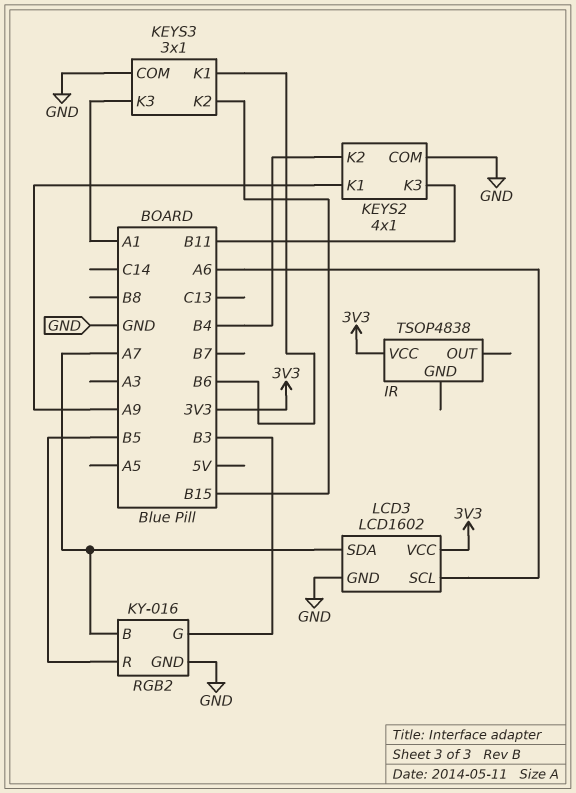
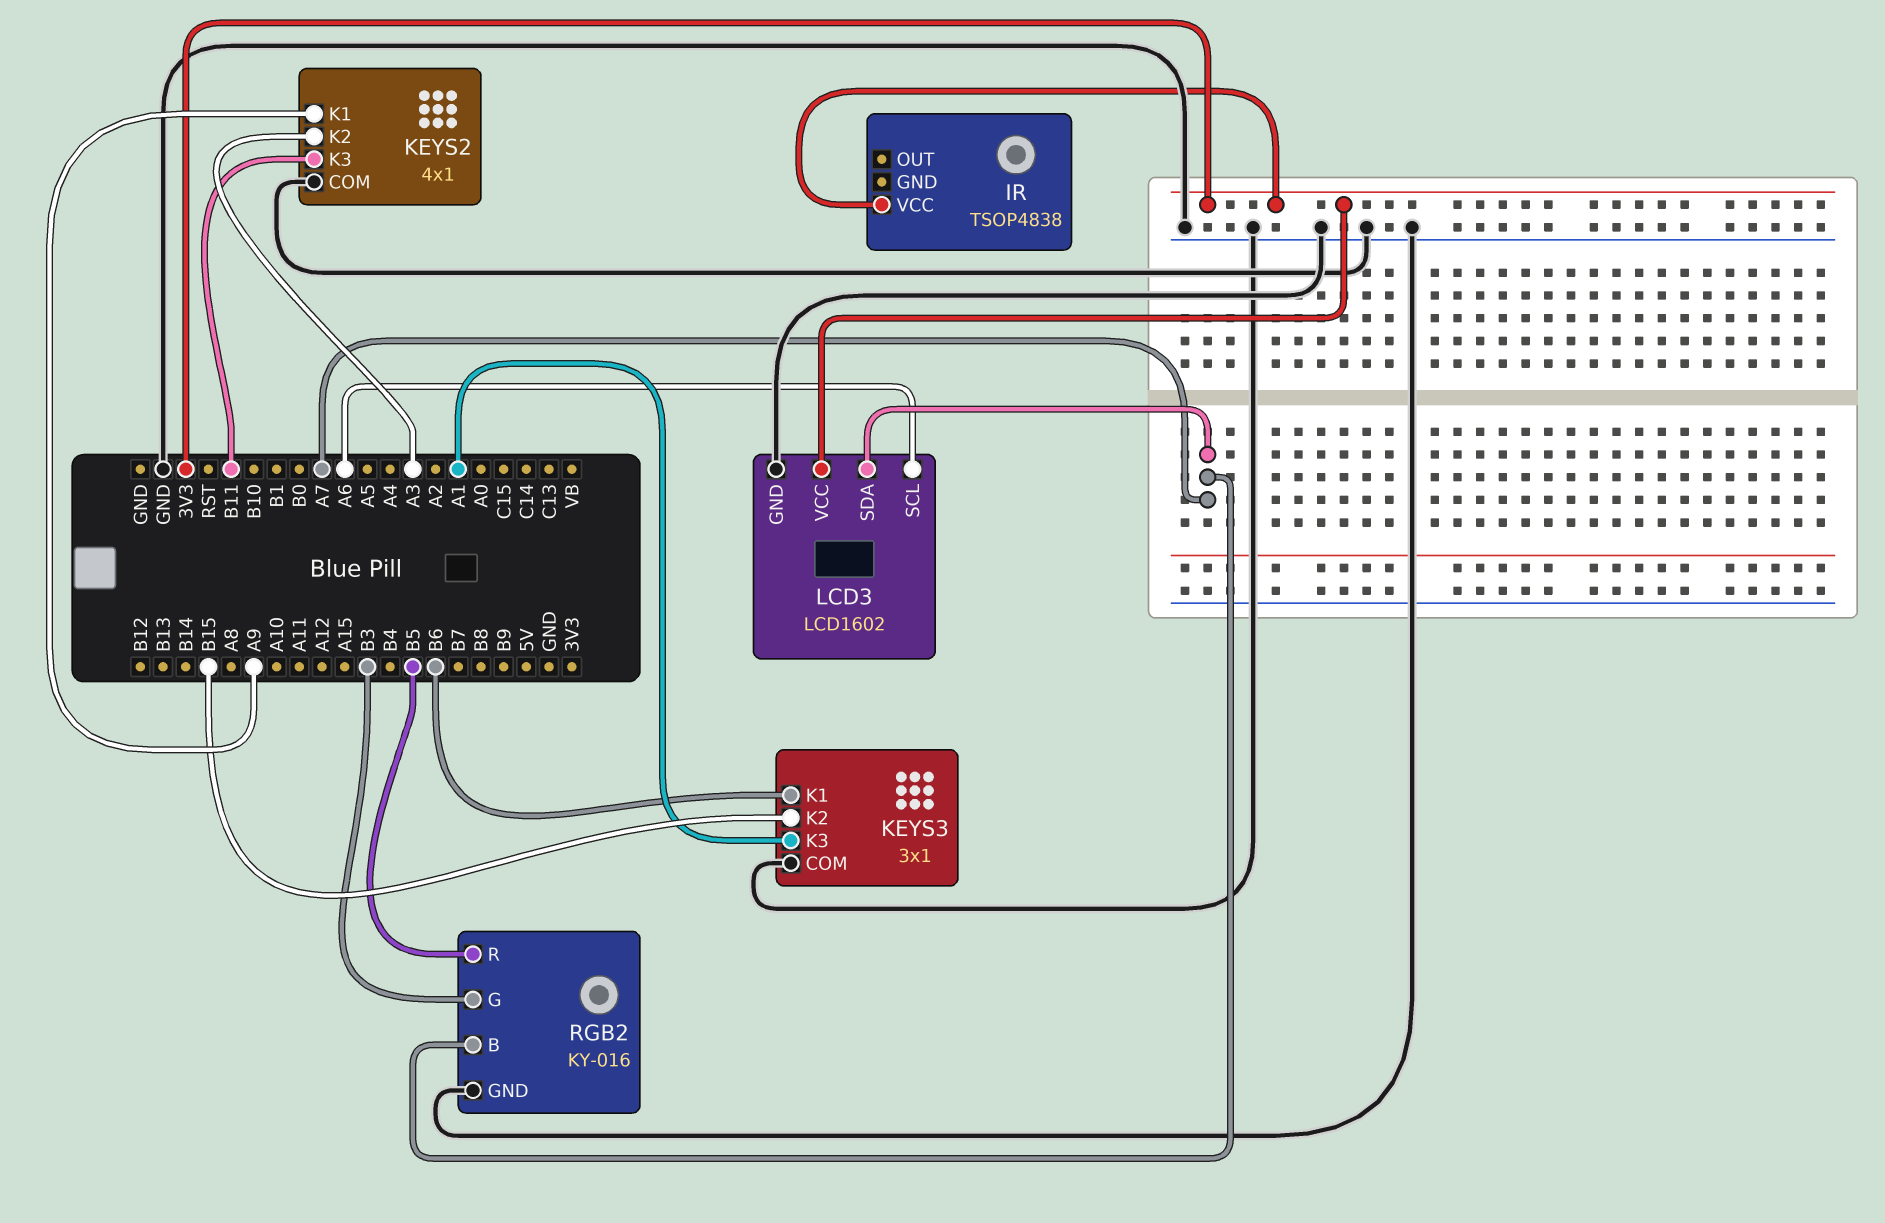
KEYS2 pin K2: B4 -> A3

